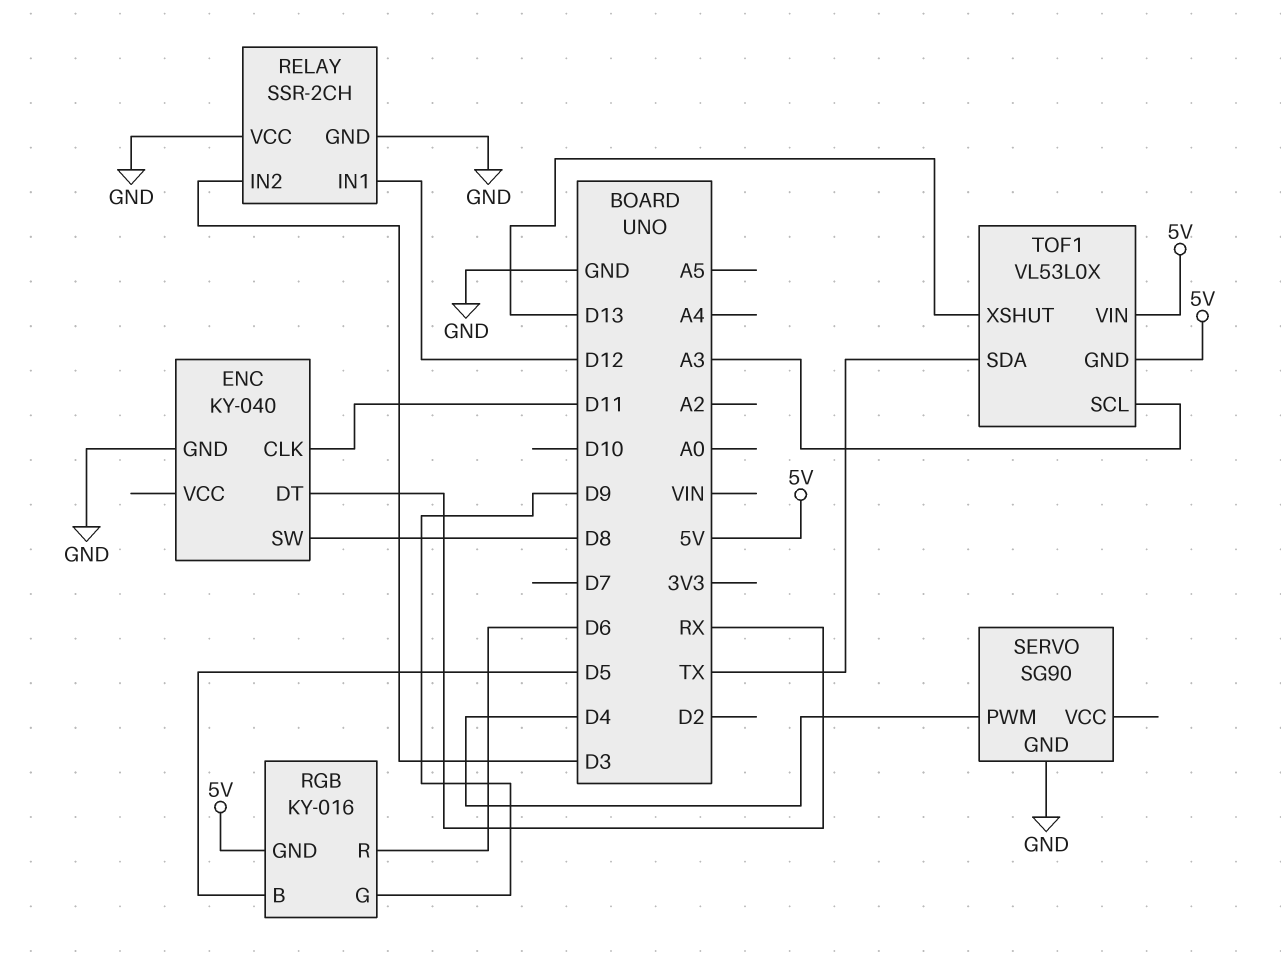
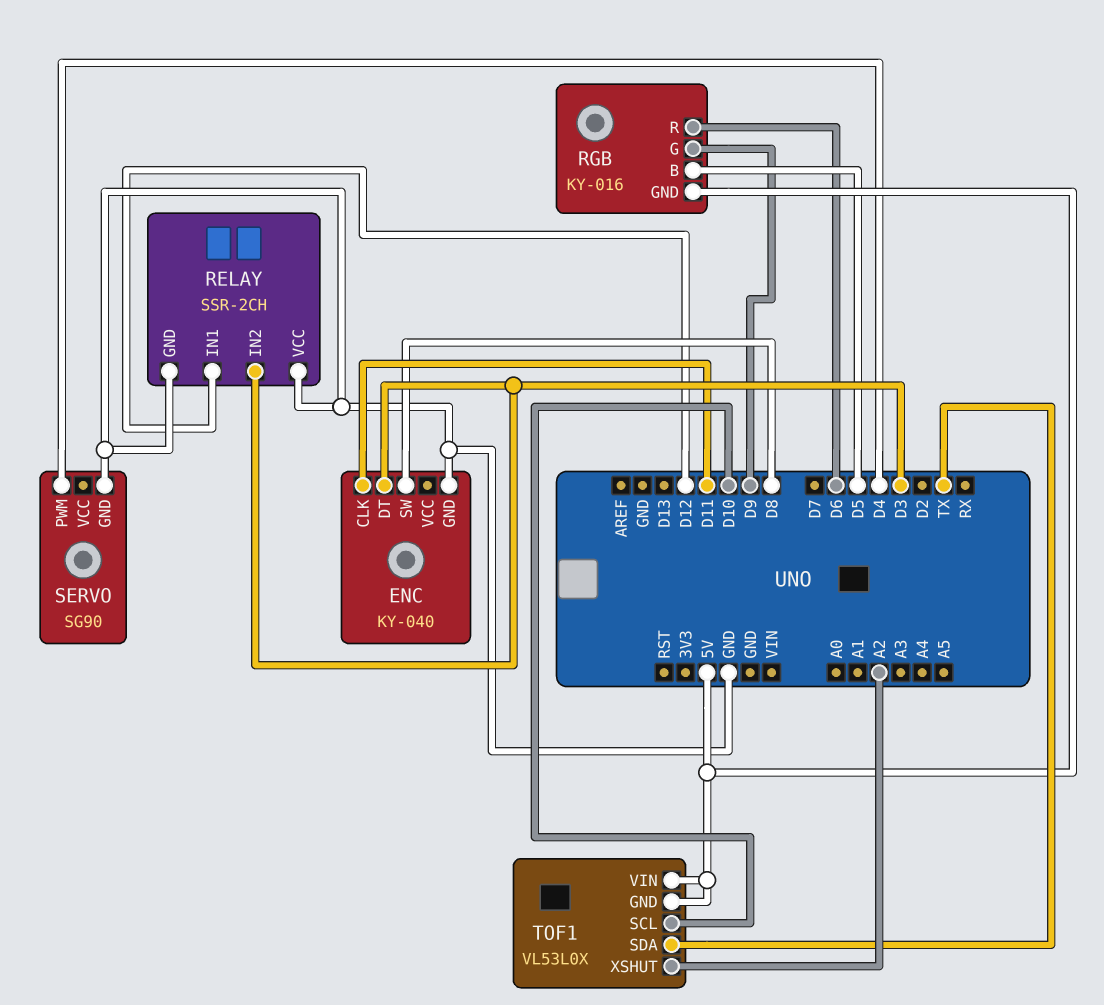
ENC pin DT: RX -> D3
TOF1 pin SCL: A3 -> D10
TOF1 pin XSHUT: D13 -> A2

